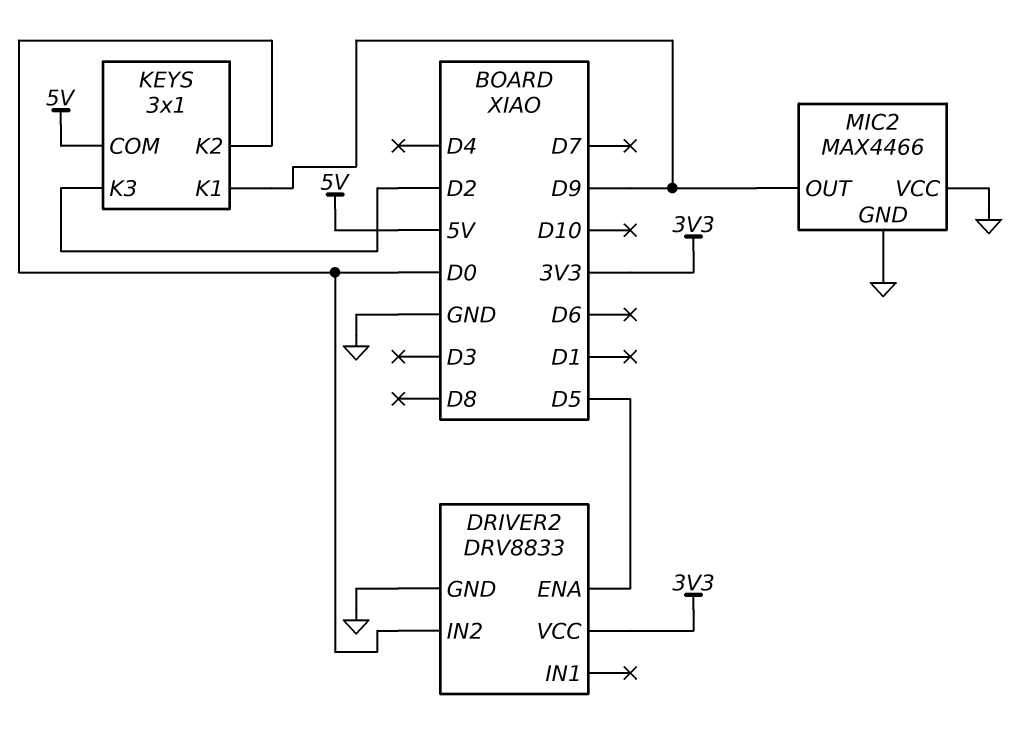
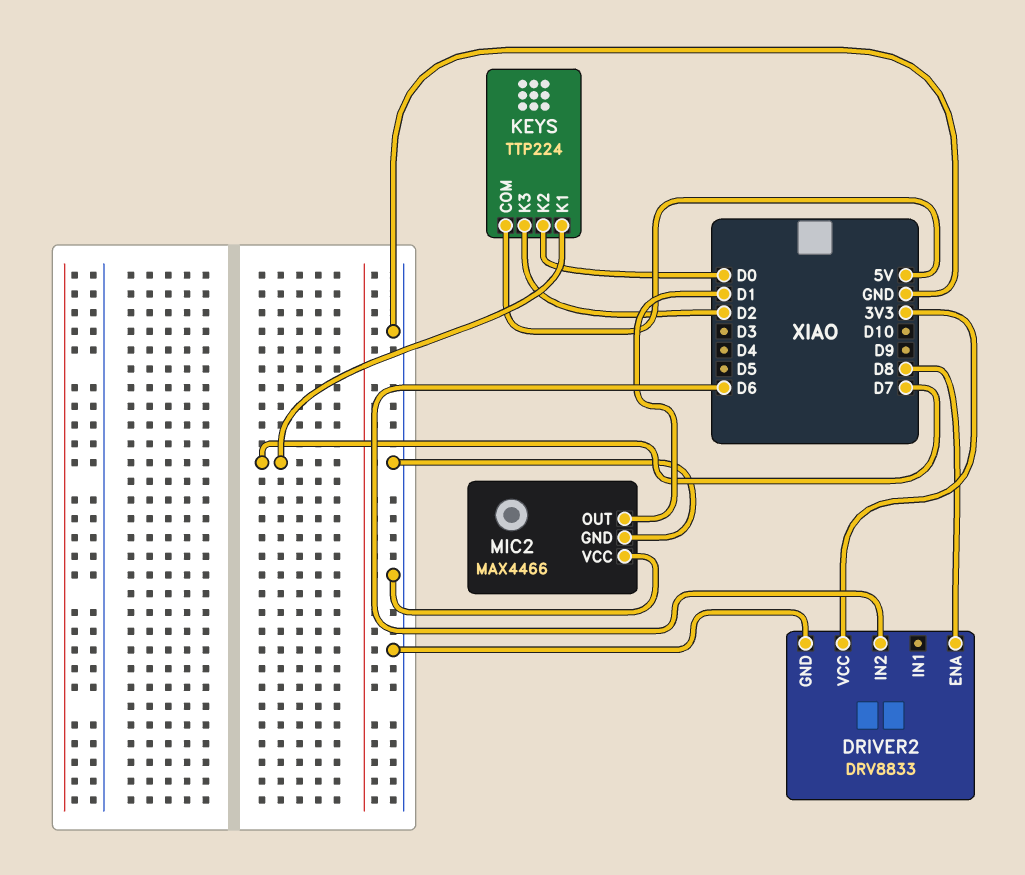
DRIVER2 pin ENA: D5 -> D8
DRIVER2 pin IN2: D0 -> D6
KEYS: 3x1 -> TTP224
KEYS pin K1: D9 -> D7
MIC2 pin OUT: D9 -> D1

